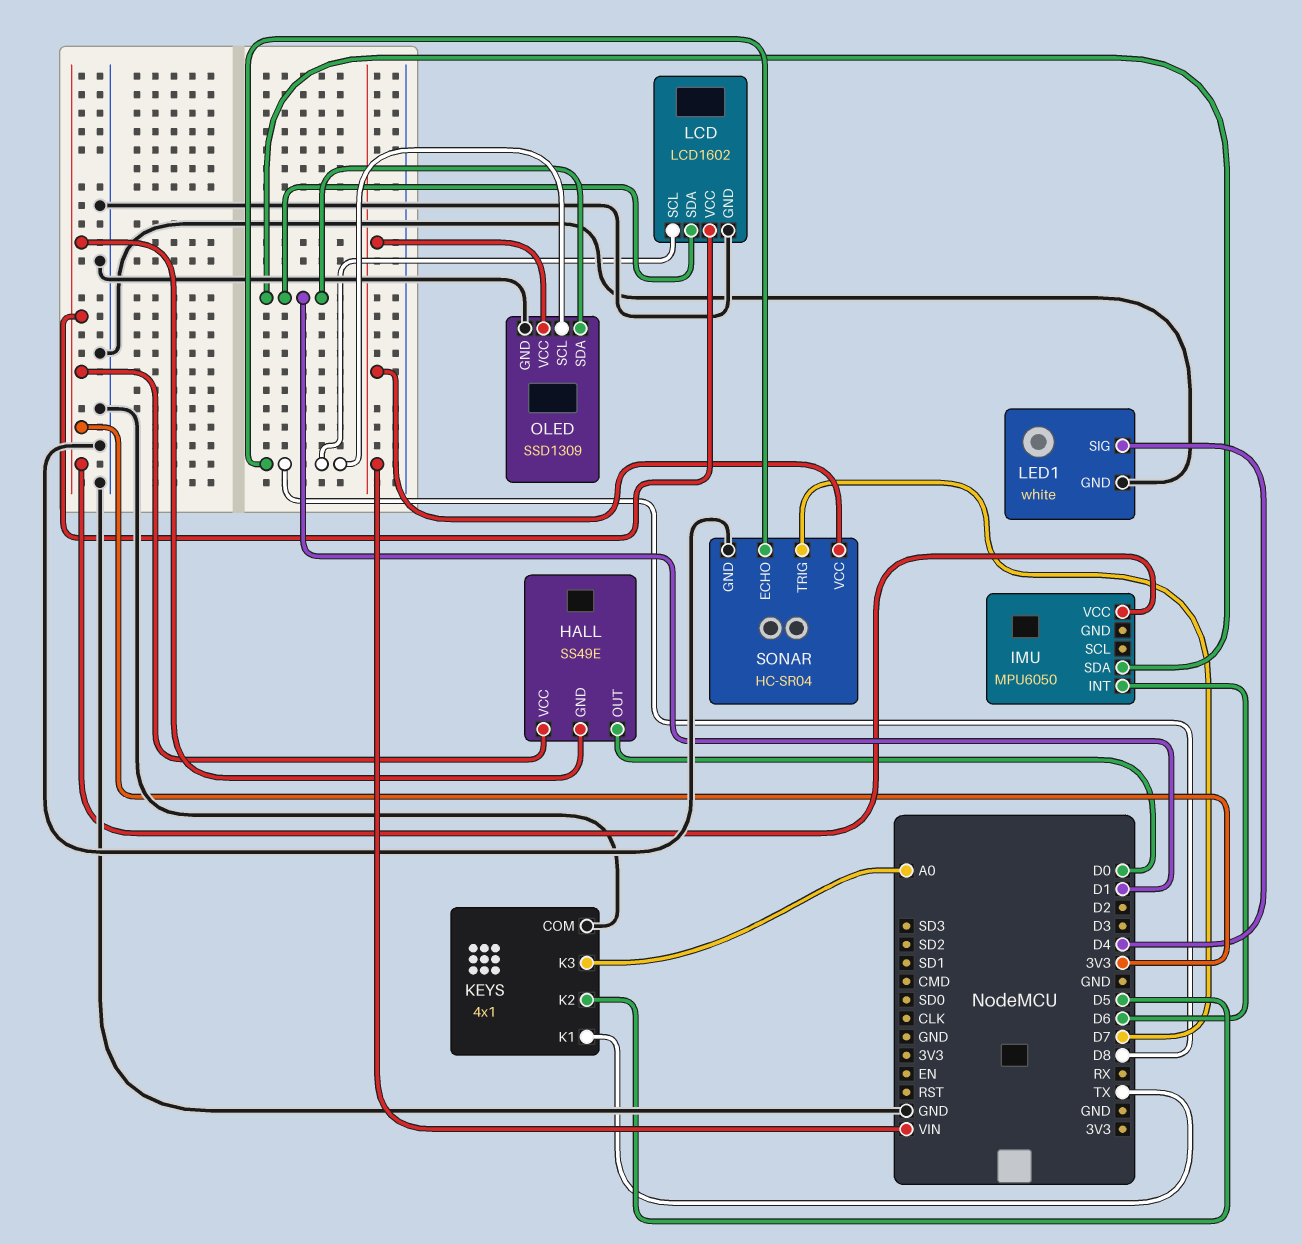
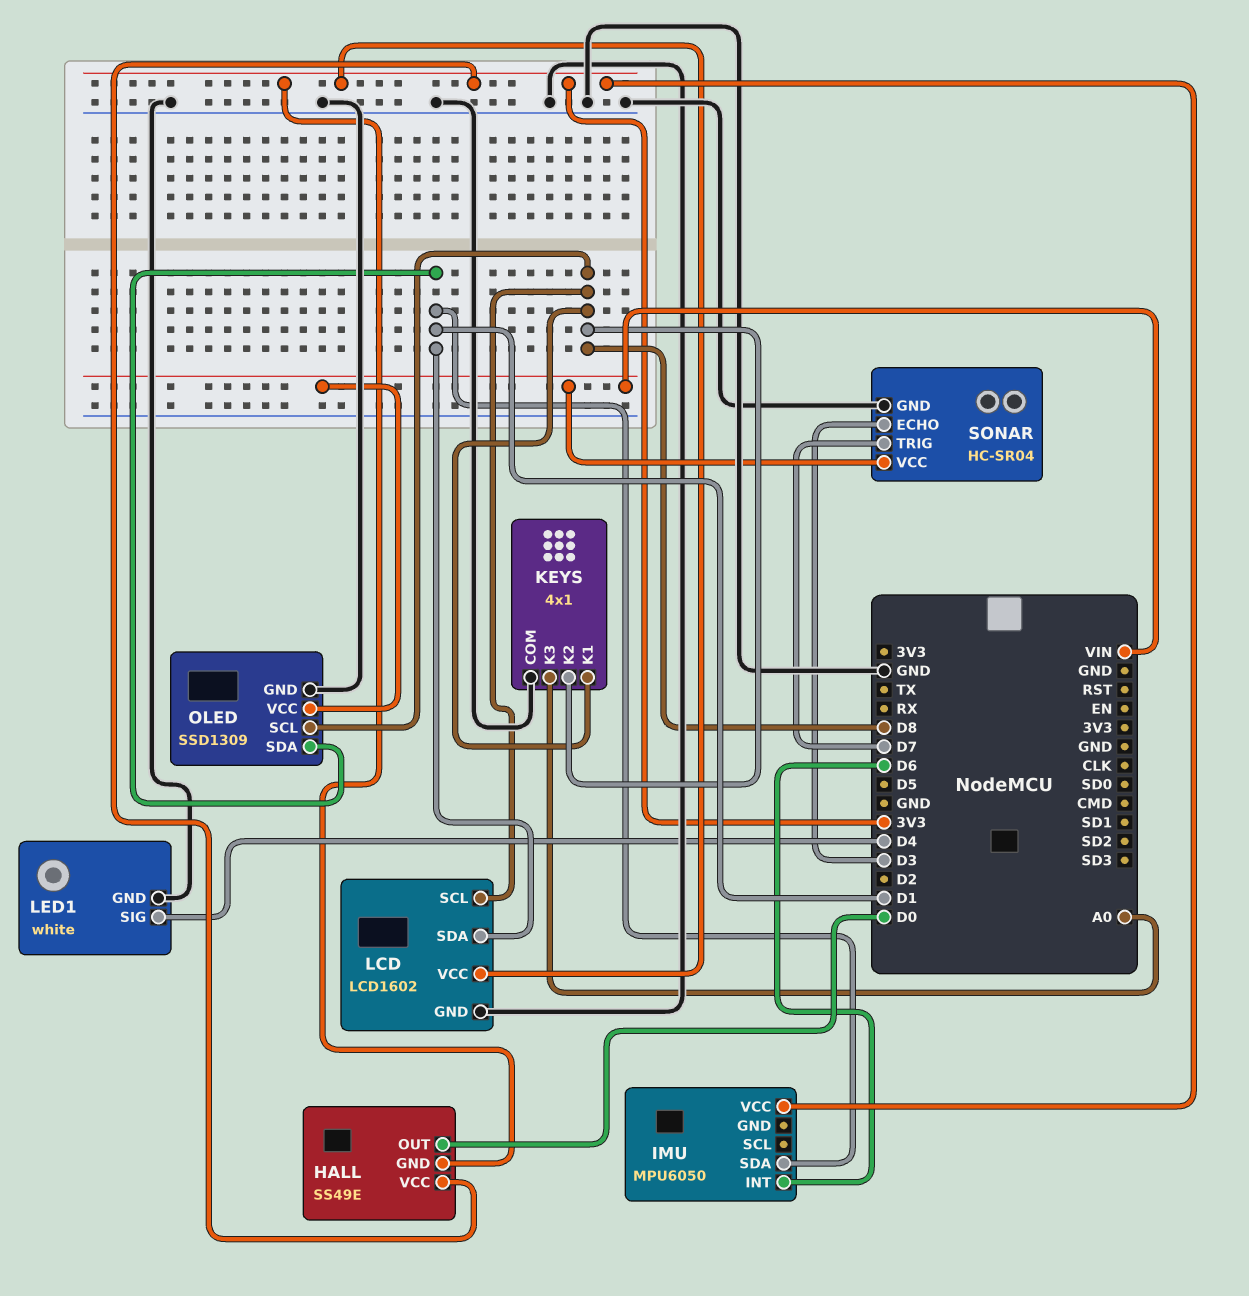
KEYS pin K1: TX -> D8
KEYS pin K2: D5 -> D8
SONAR pin ECHO: D8 -> D3

